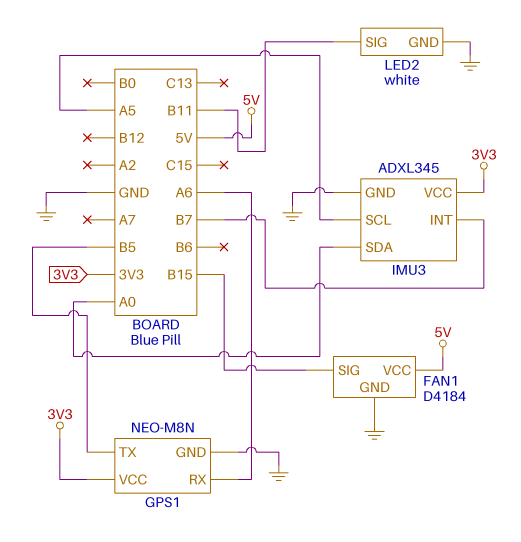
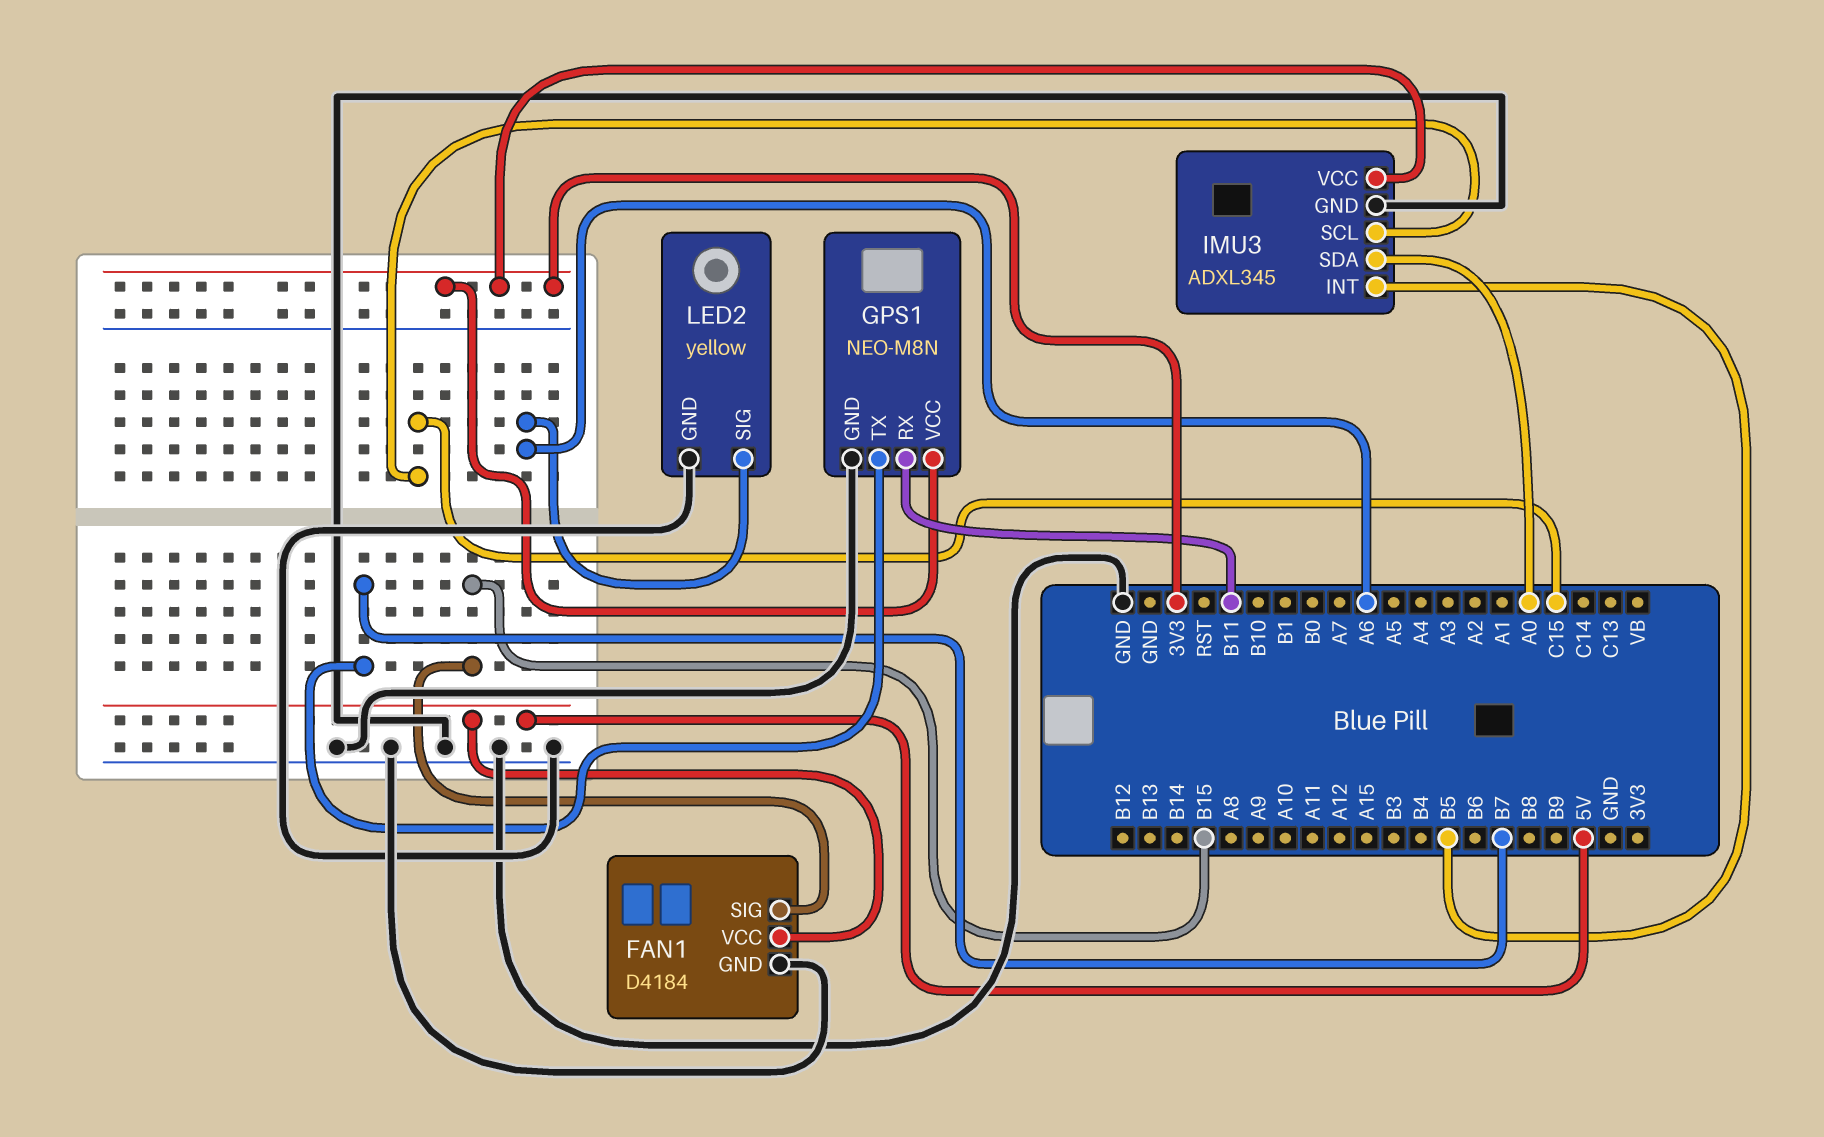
GPS1 pin RX: A6 -> B11
GPS1 pin TX: B5 -> B7
IMU3 pin INT: B7 -> B5
IMU3 pin SCL: A5 -> C15
LED2: white -> yellow
LED2 pin SIG: B11 -> A6

